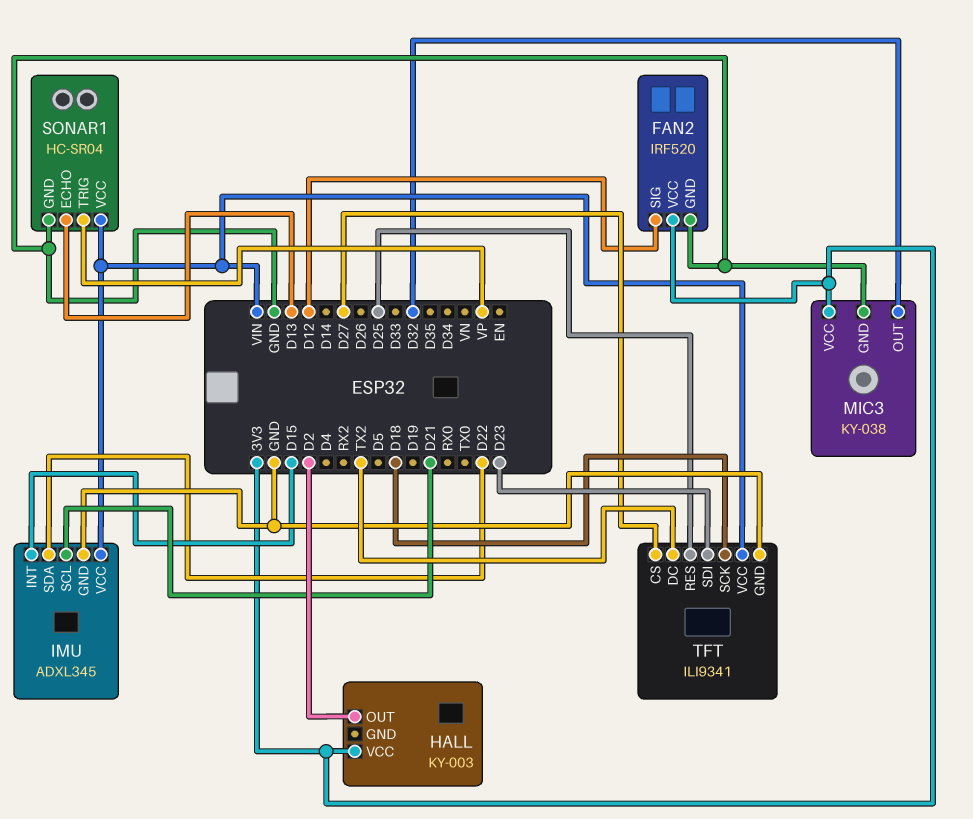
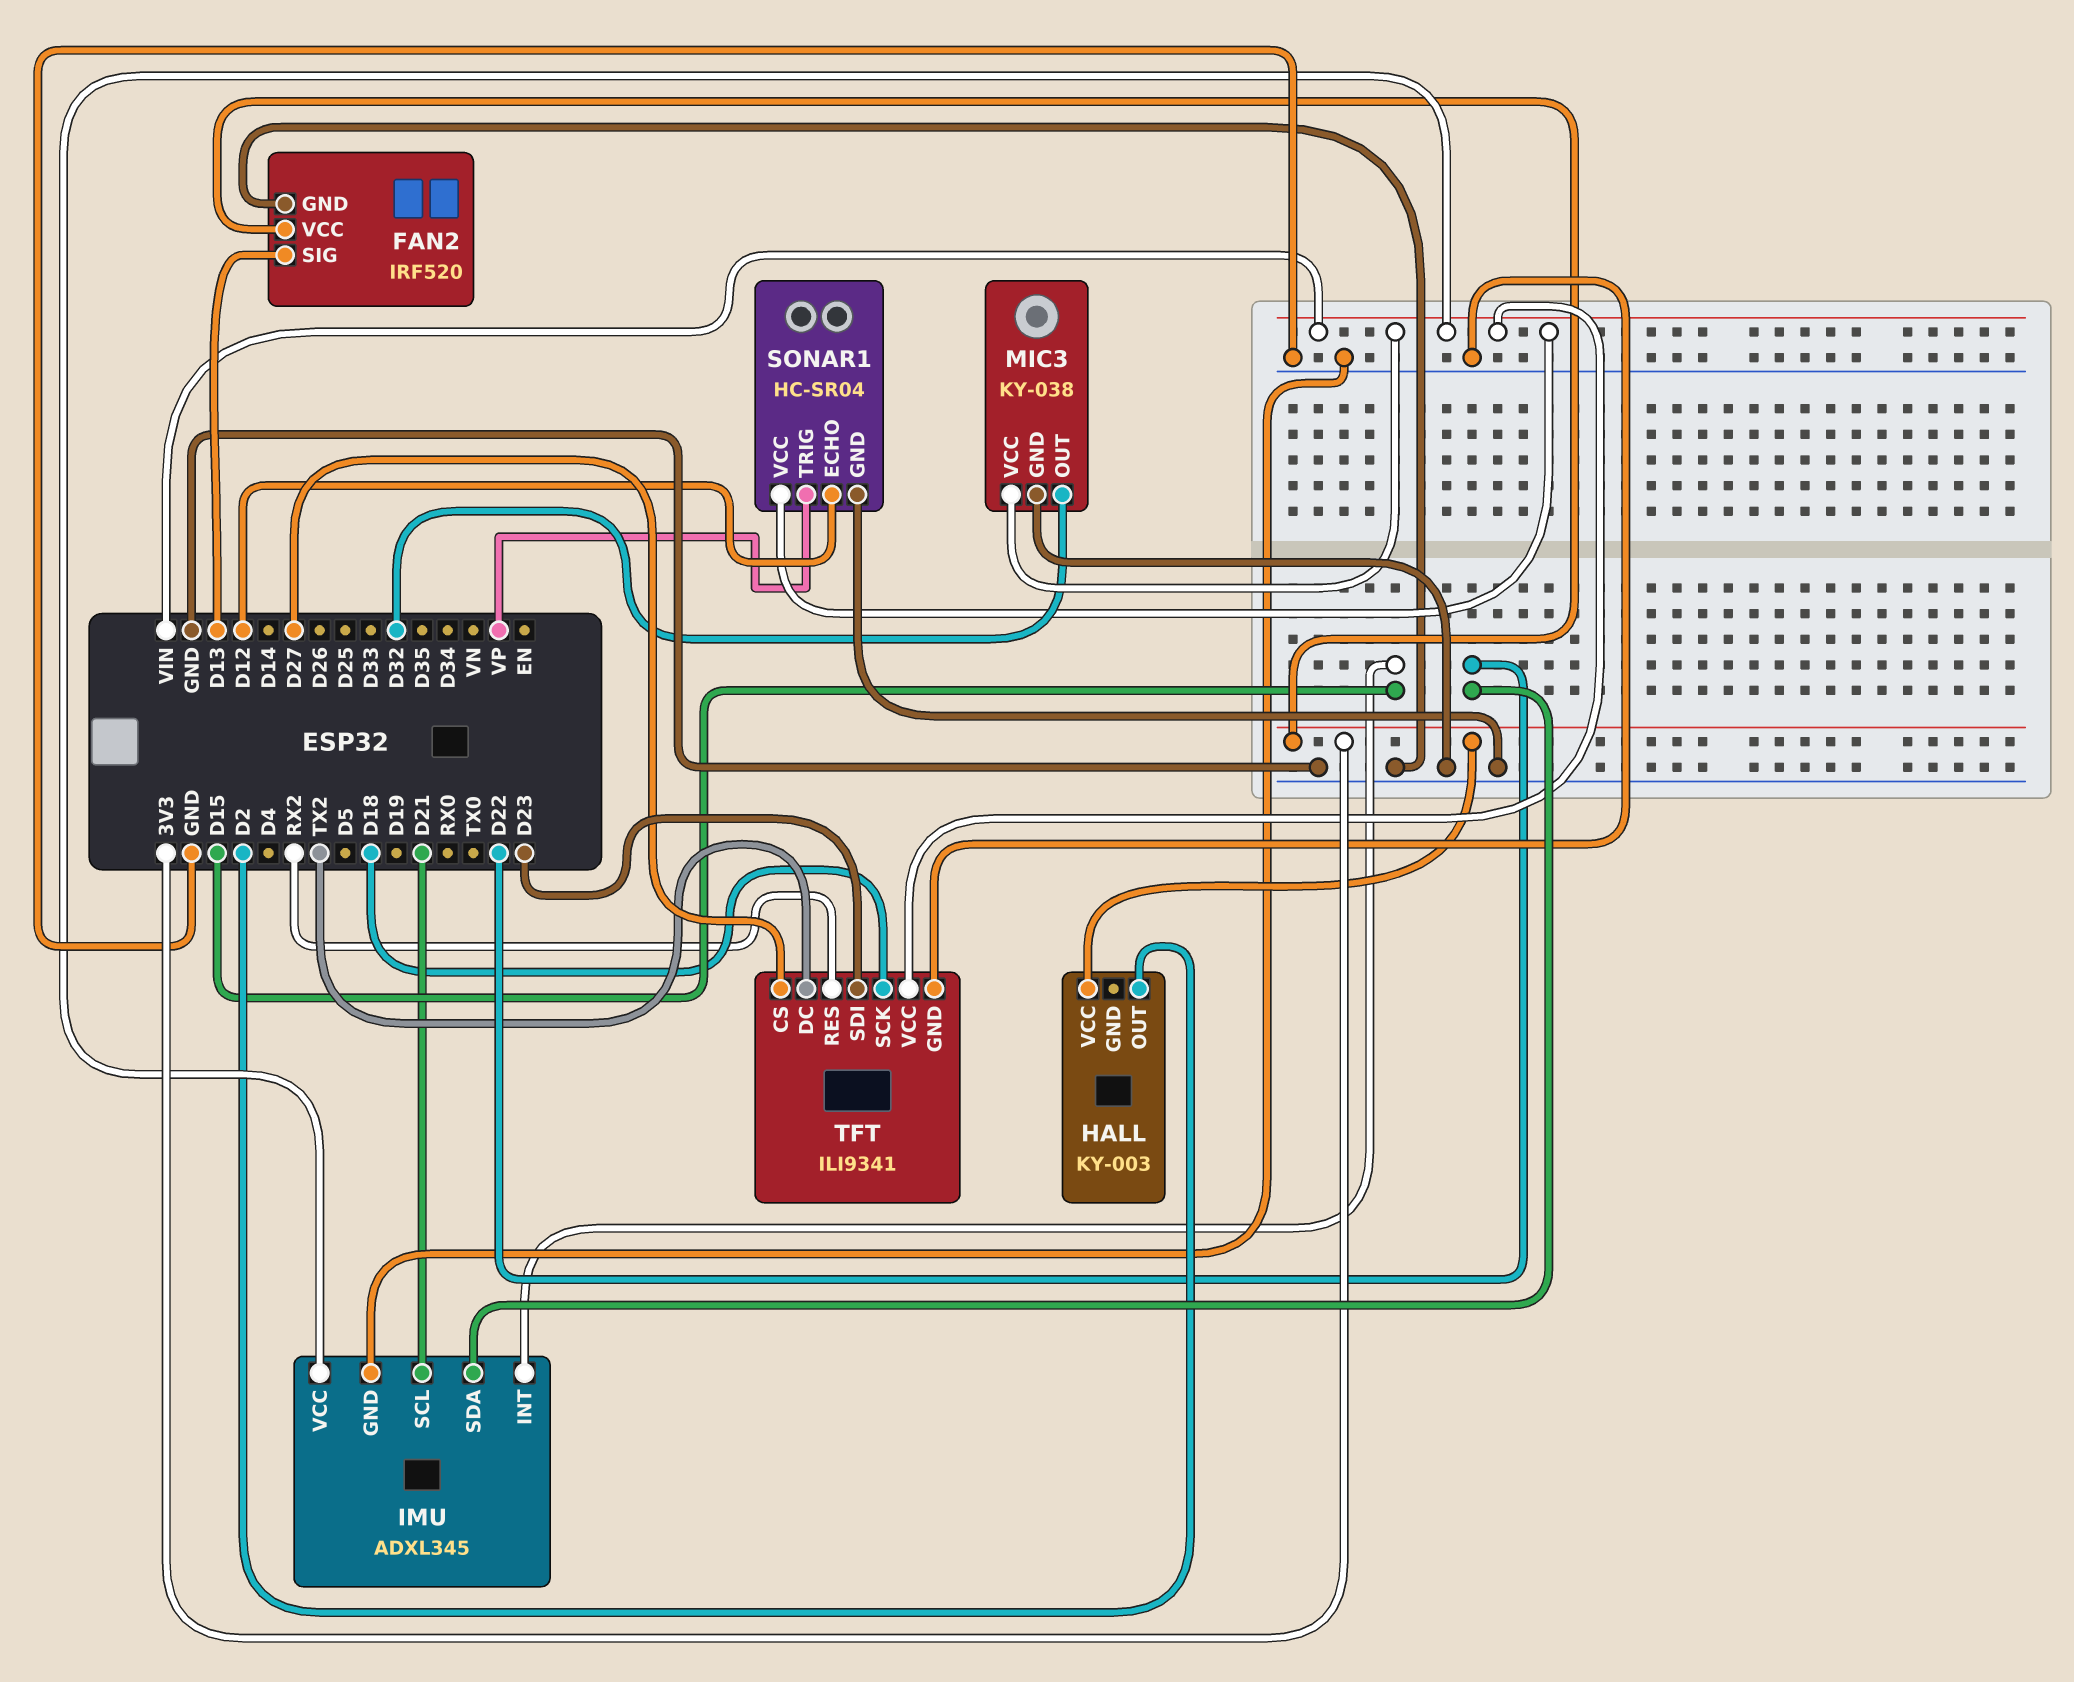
FAN2 pin SIG: D12 -> D13
MIC3 pin VCC: 3V3 -> VIN
SONAR1 pin ECHO: D13 -> D12
TFT pin RES: D25 -> RX2

